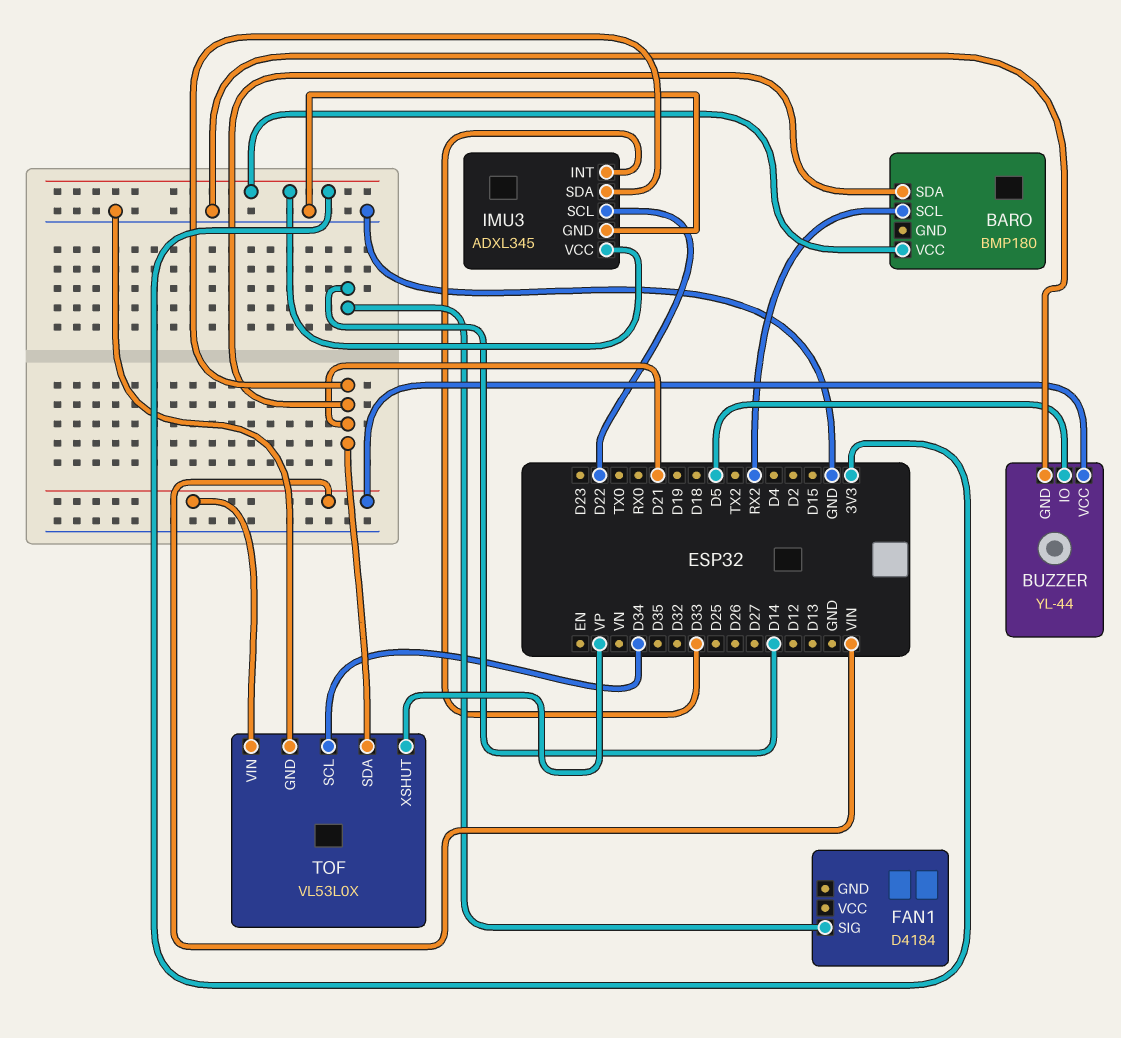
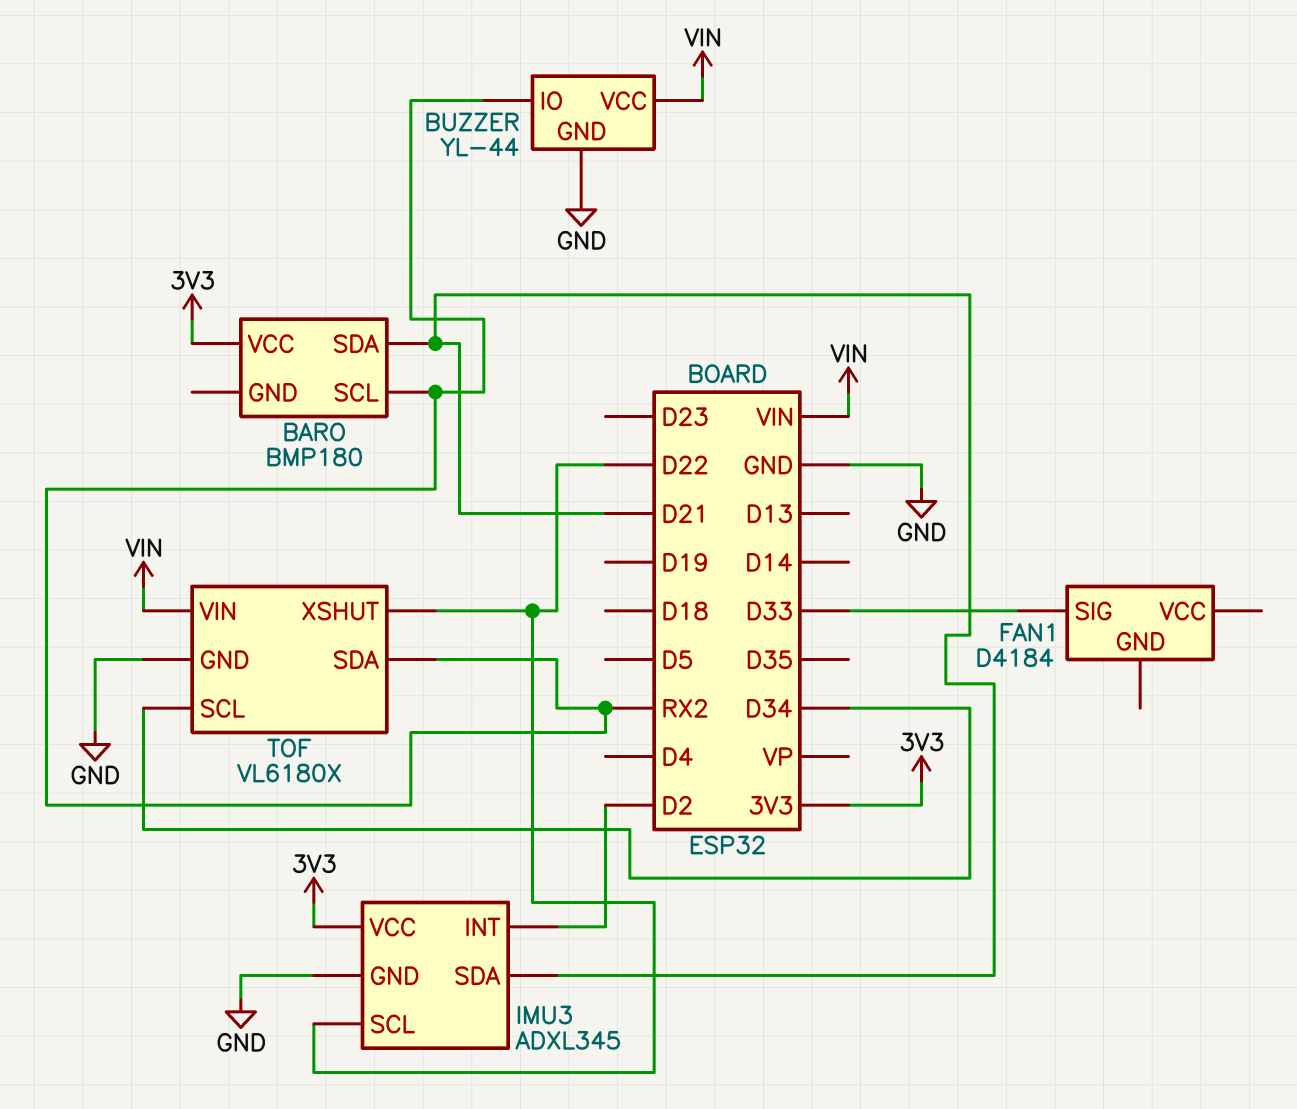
BUZZER pin IO: D5 -> RX2
FAN1 pin SIG: D14 -> D33
IMU3 pin INT: D33 -> D2
TOF: VL53L0X -> VL6180X
TOF pin SDA: D21 -> RX2
TOF pin XSHUT: VP -> D22

